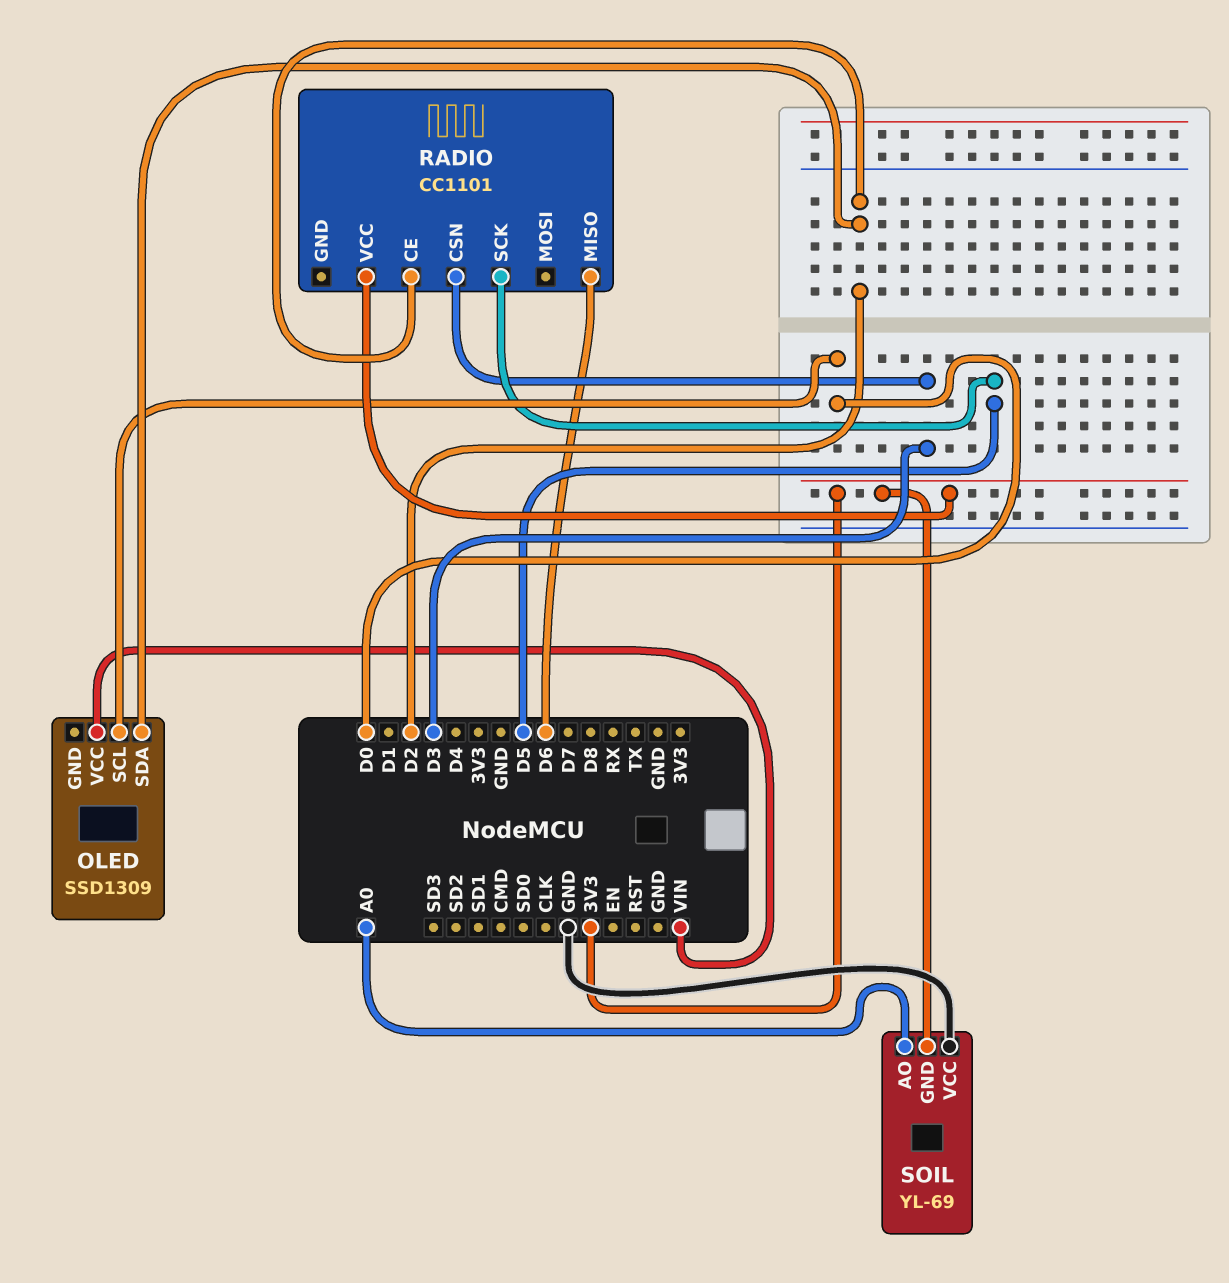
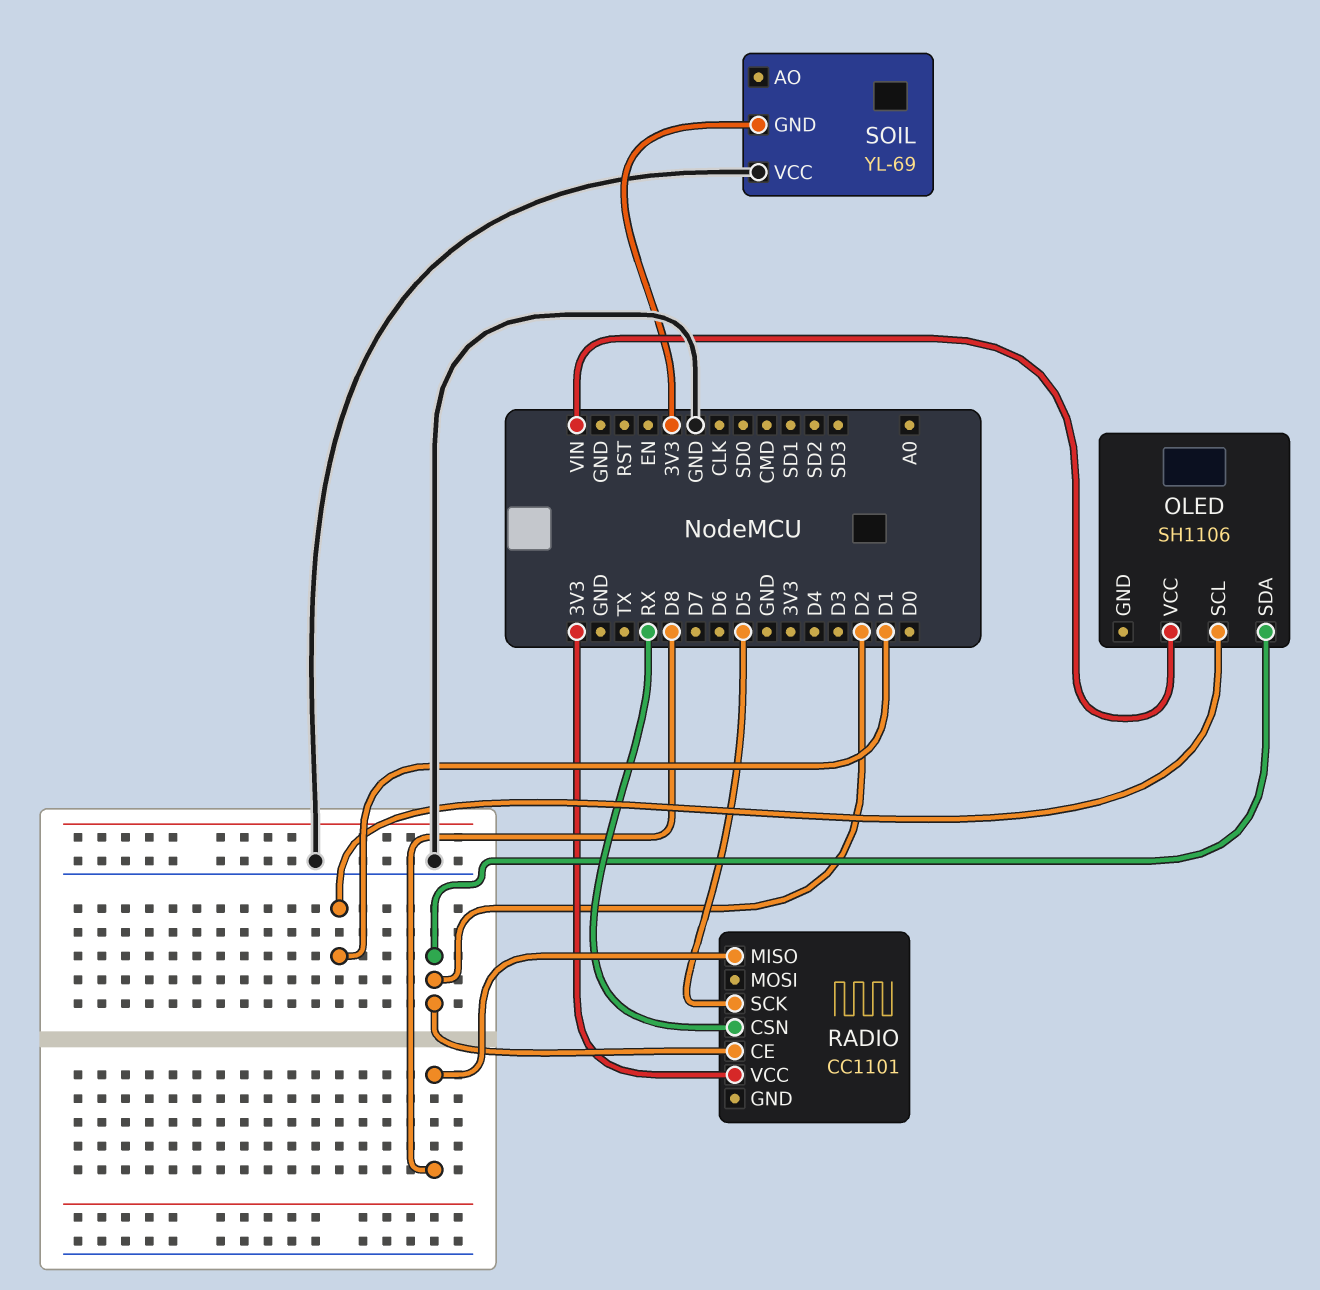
OLED: SSD1309 -> SH1106
OLED pin SCL: D0 -> D1
RADIO pin CSN: D3 -> RX
RADIO pin MISO: D6 -> D8
SOIL pin AO: A0 -> none

